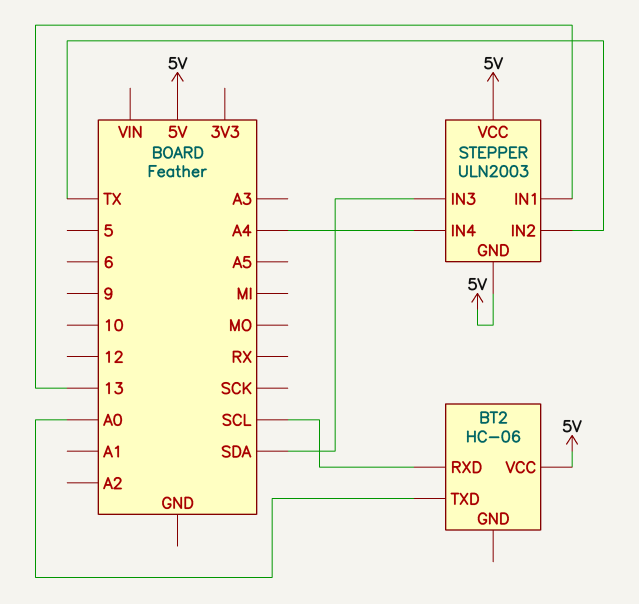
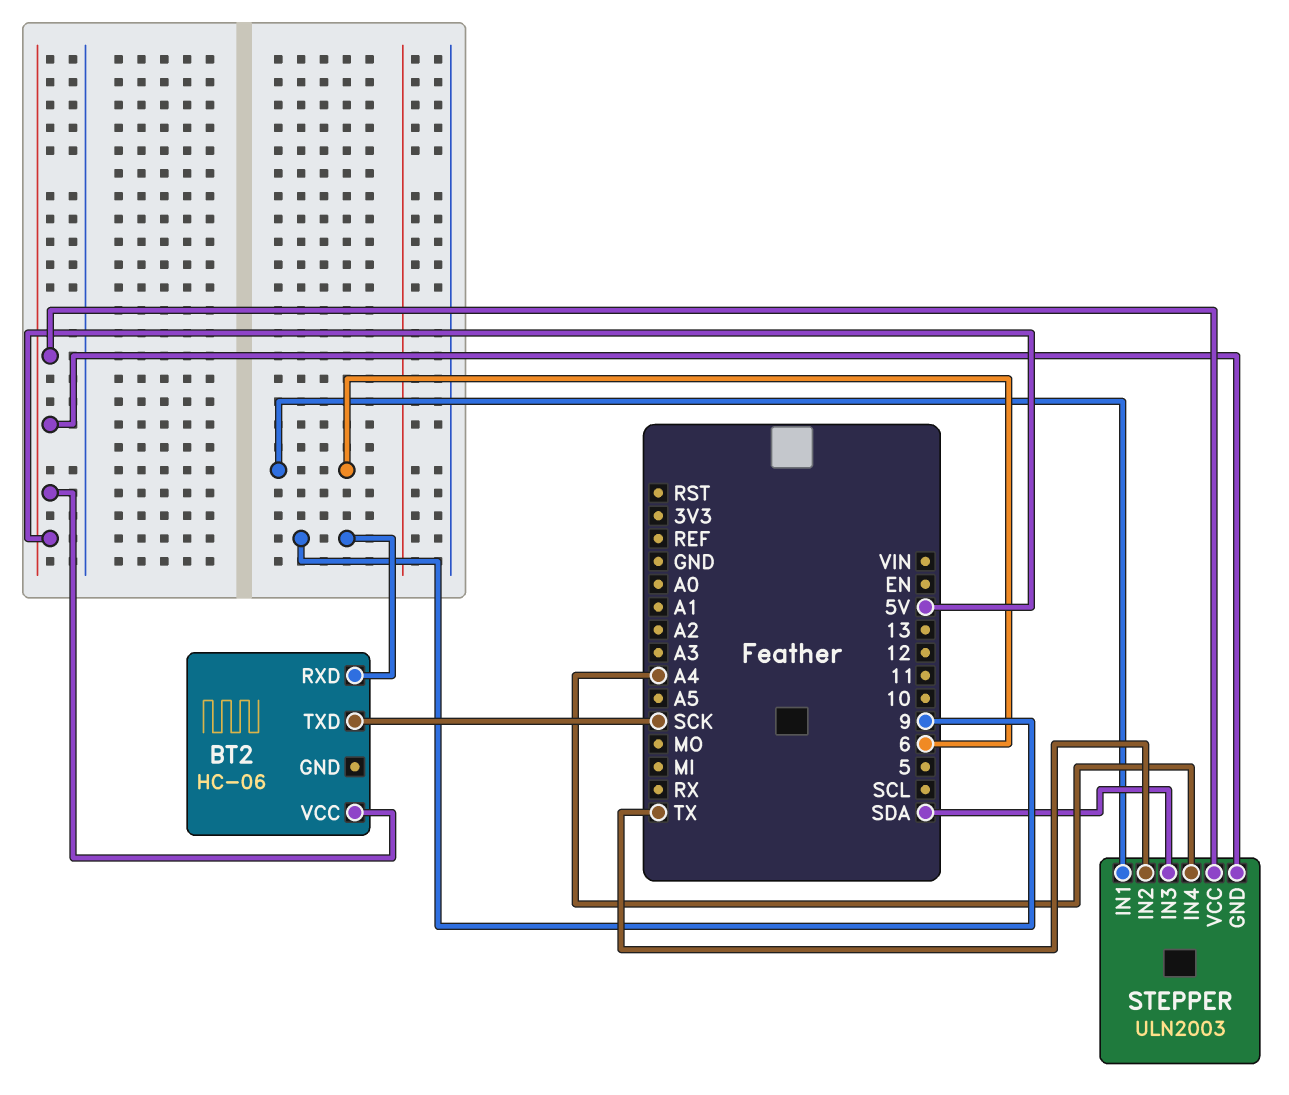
BT2 pin RXD: SCL -> 9
BT2 pin TXD: A0 -> SCK
STEPPER pin IN1: 13 -> 6

